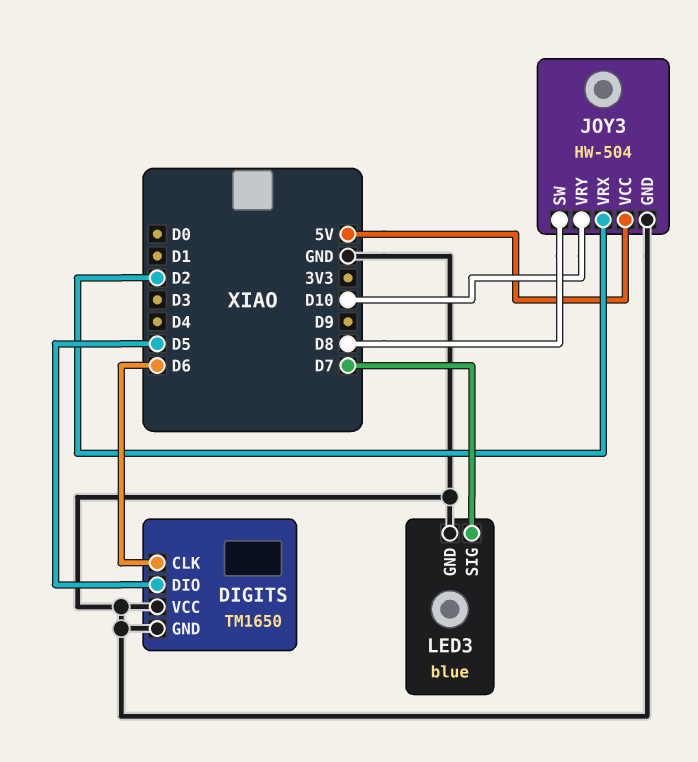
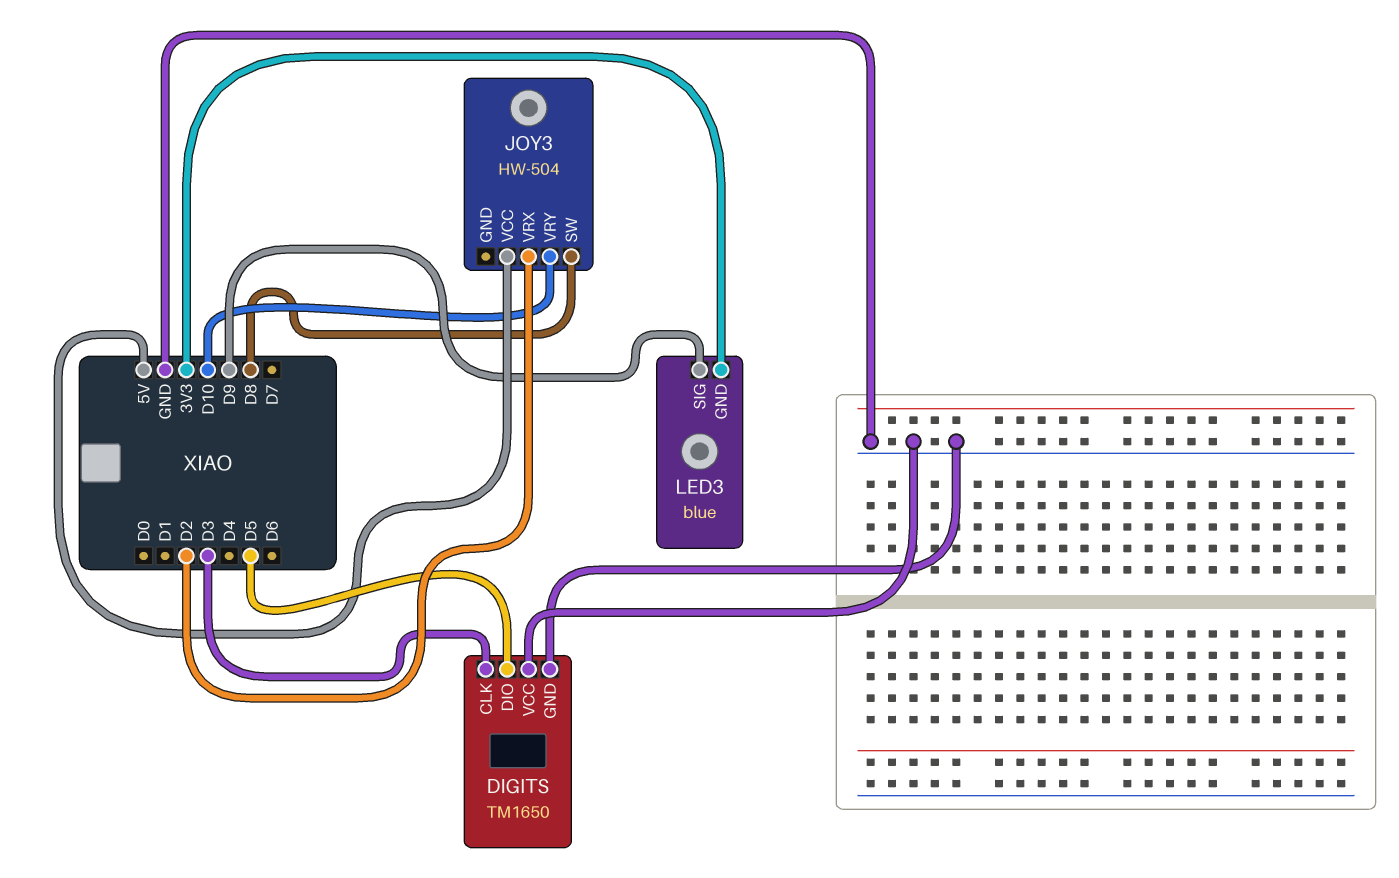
DIGITS pin CLK: D6 -> D3
JOY3 pin GND: GND -> none
LED3 pin GND: GND -> 3V3
LED3 pin SIG: D7 -> D9

